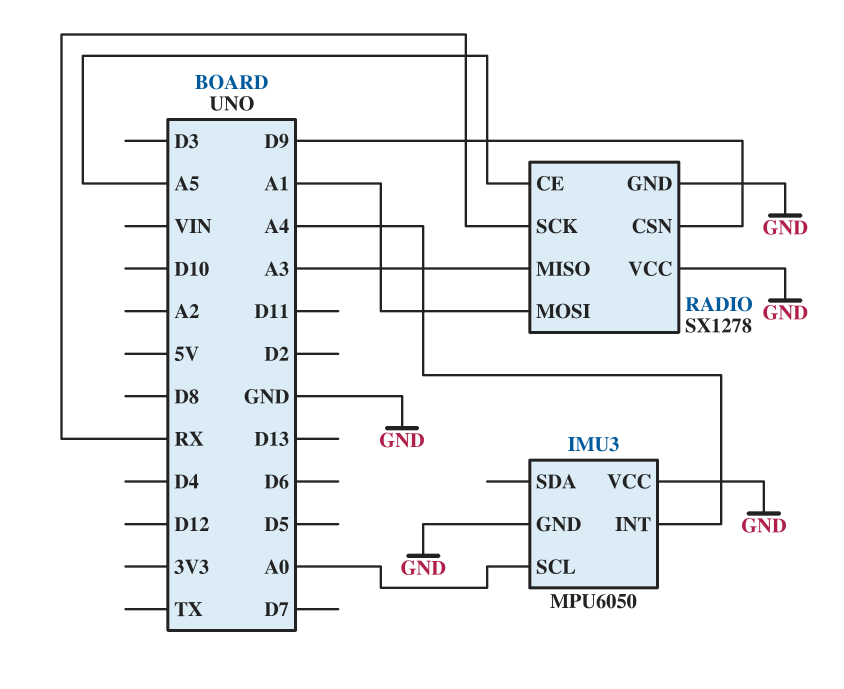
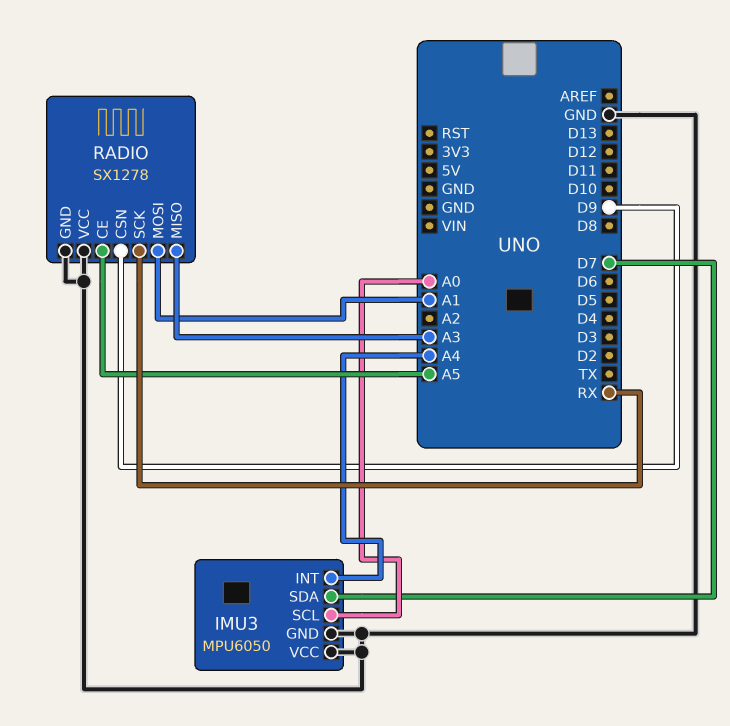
IMU3 pin SDA: none -> D7

